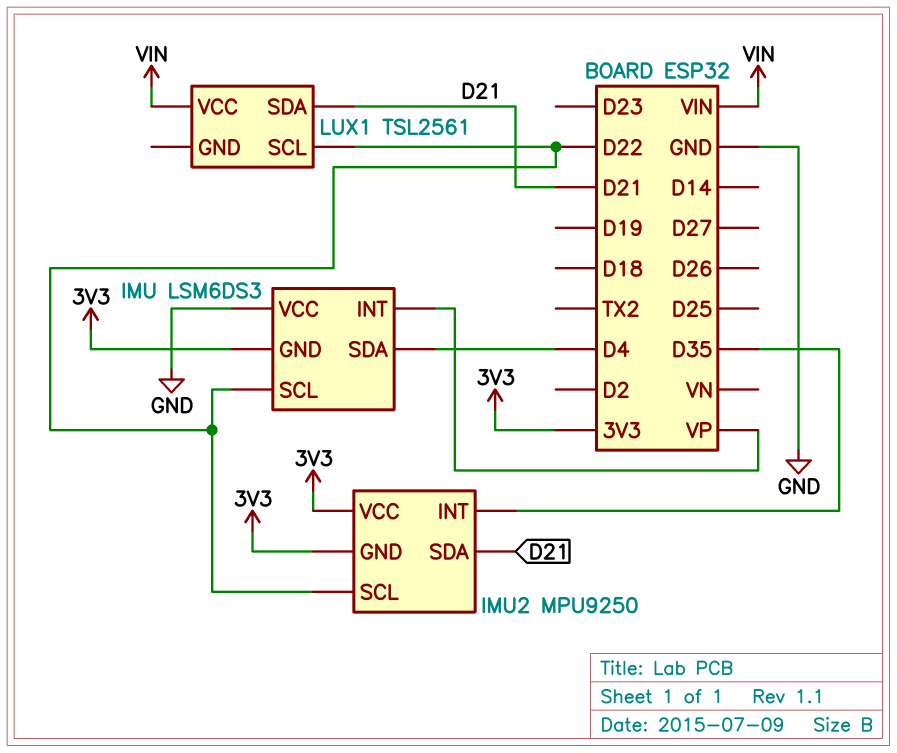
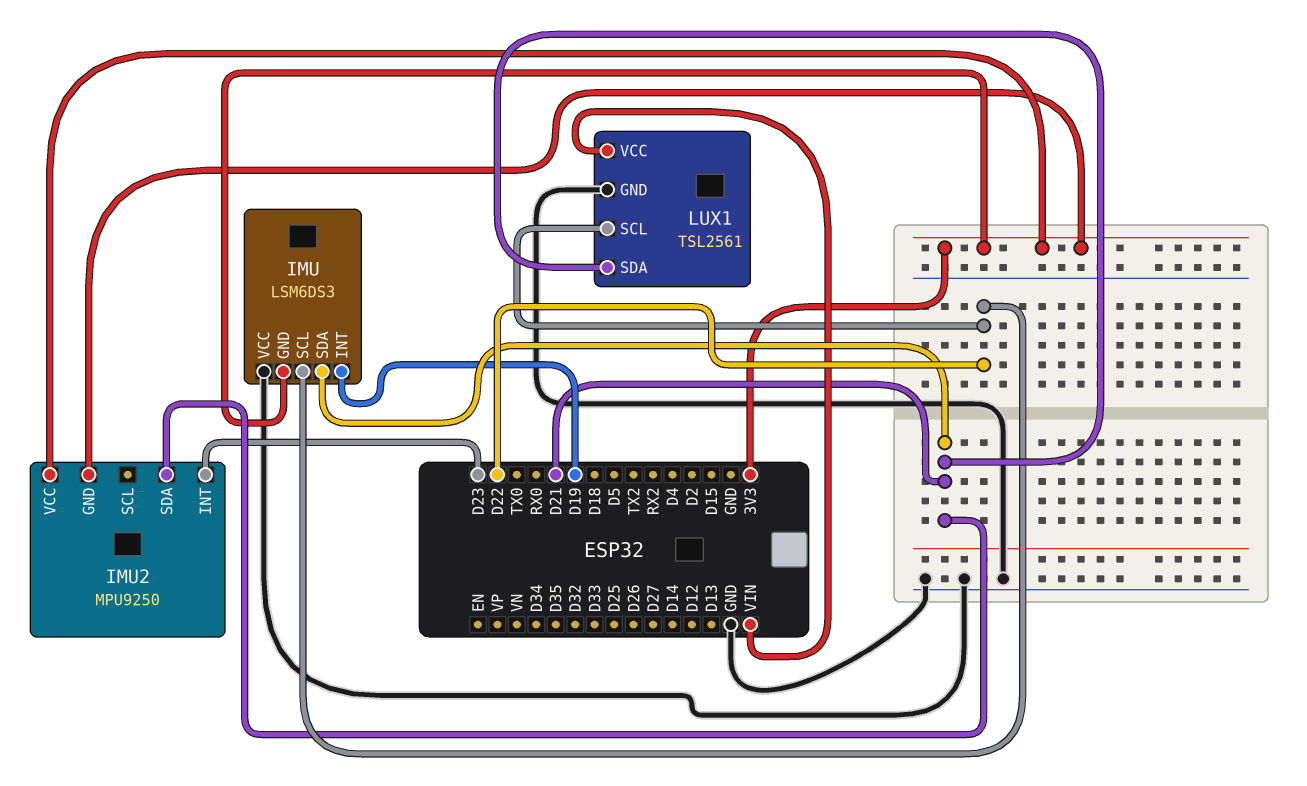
IMU pin INT: VP -> D19
IMU pin SDA: D4 -> D21
IMU2 pin INT: D35 -> D23
IMU2 pin SCL: D22 -> none
LUX1 pin GND: none -> GND

